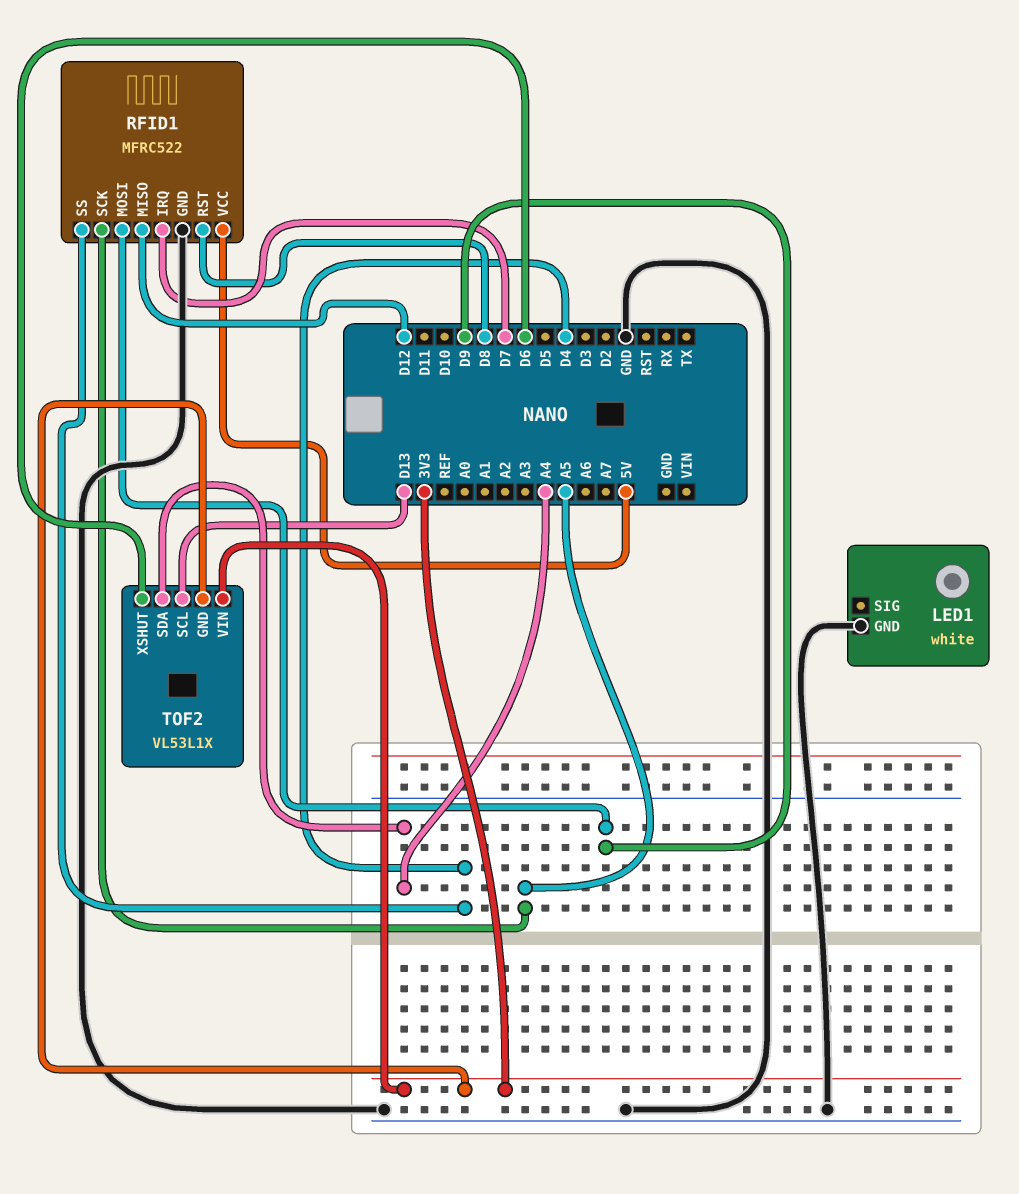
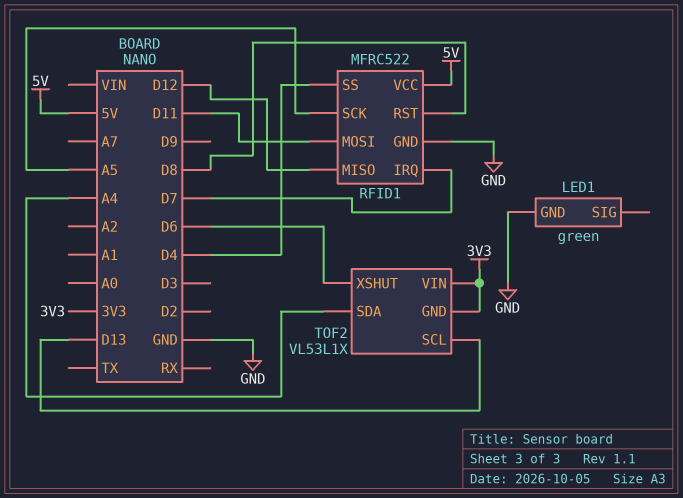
LED1: white -> green
RFID1 pin MOSI: D9 -> D11

